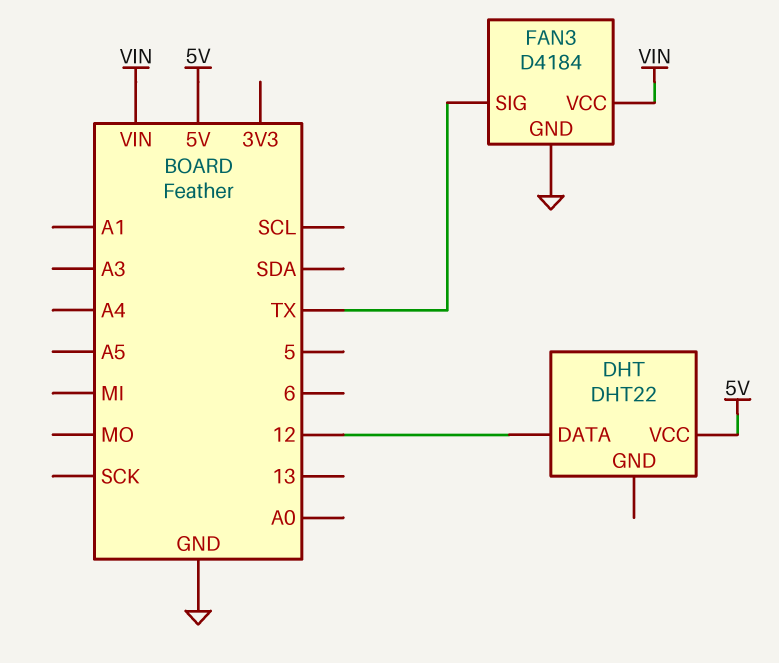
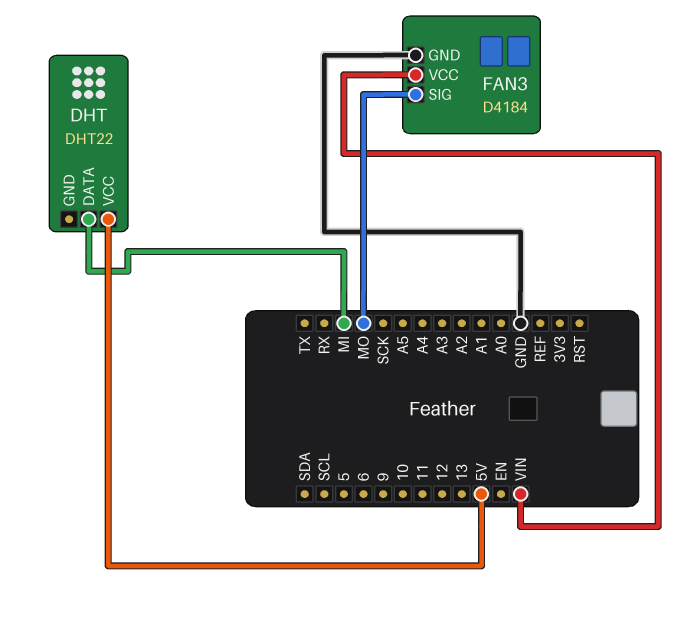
DHT pin DATA: 12 -> MI
FAN3 pin SIG: TX -> MO

